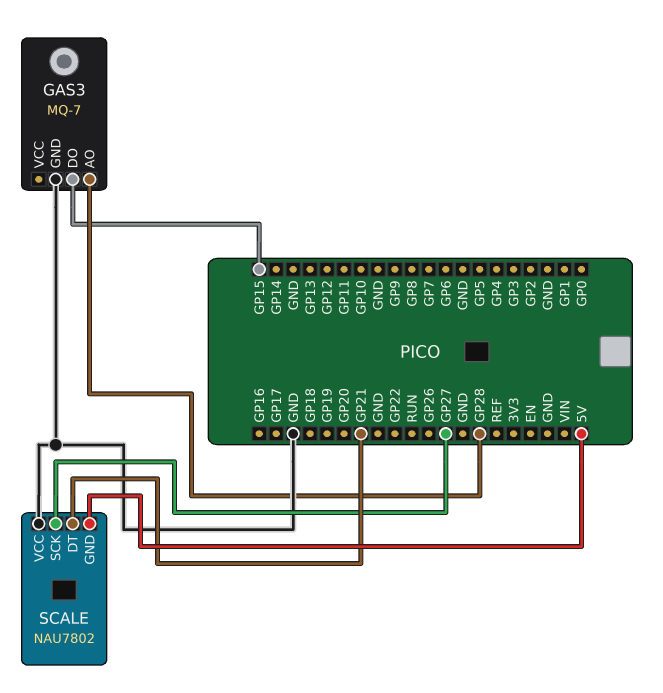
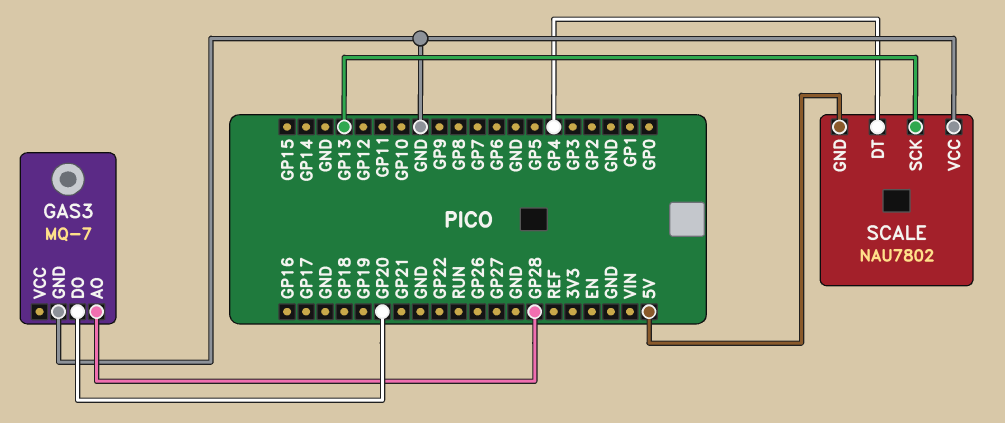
GAS3 pin DO: GP15 -> GP20
SCALE pin DT: GP21 -> GP4
SCALE pin SCK: GP27 -> GP13

